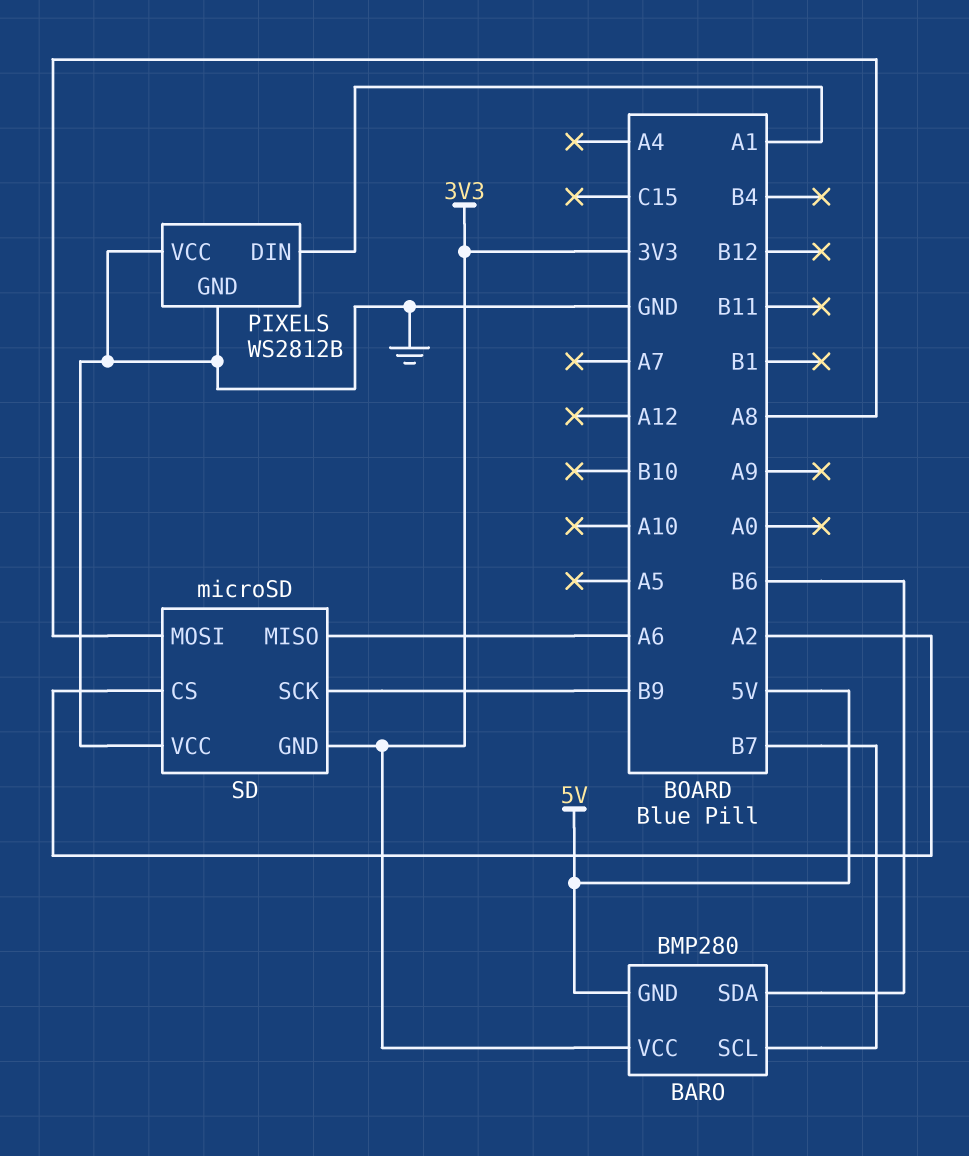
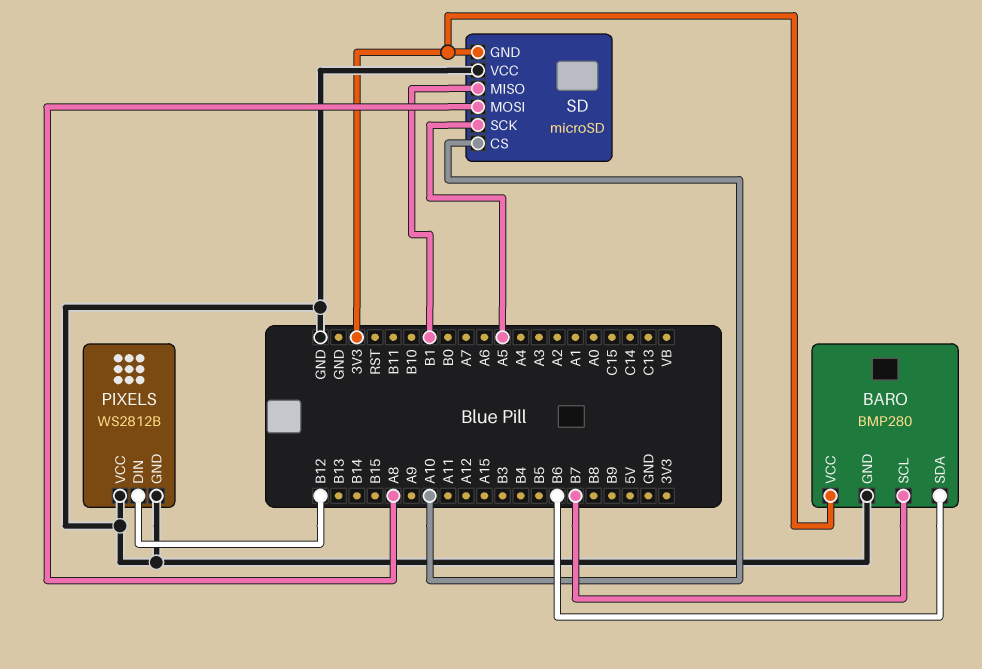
BARO pin GND: 5V -> GND
PIXELS pin DIN: A1 -> B12
SD pin CS: A2 -> A10
SD pin MISO: A6 -> B1
SD pin SCK: B9 -> A5

